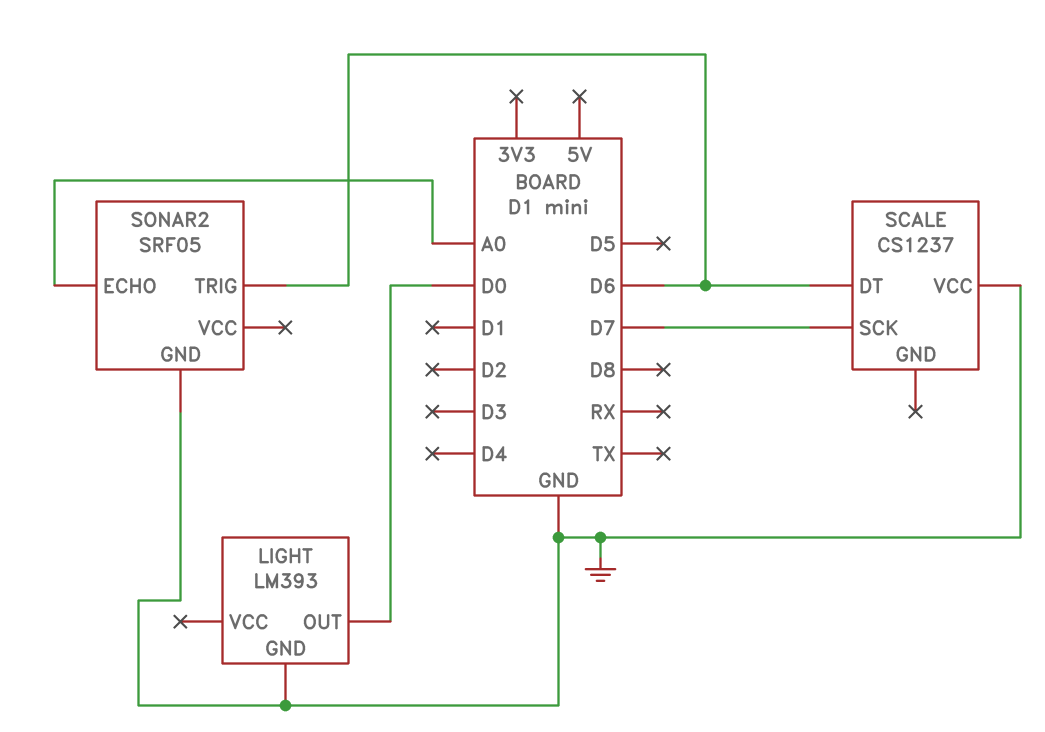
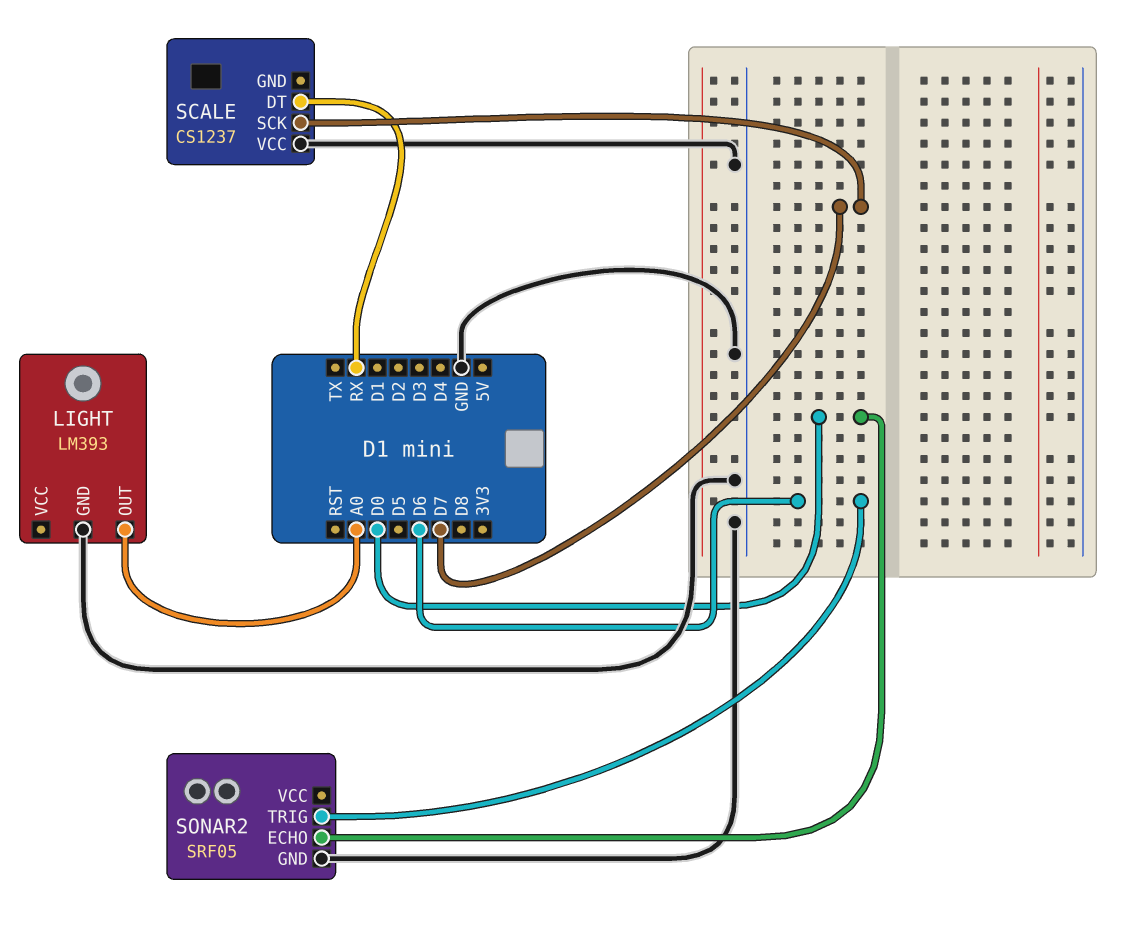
LIGHT pin OUT: D0 -> A0
SCALE pin DT: D6 -> RX
SONAR2 pin ECHO: A0 -> D0

